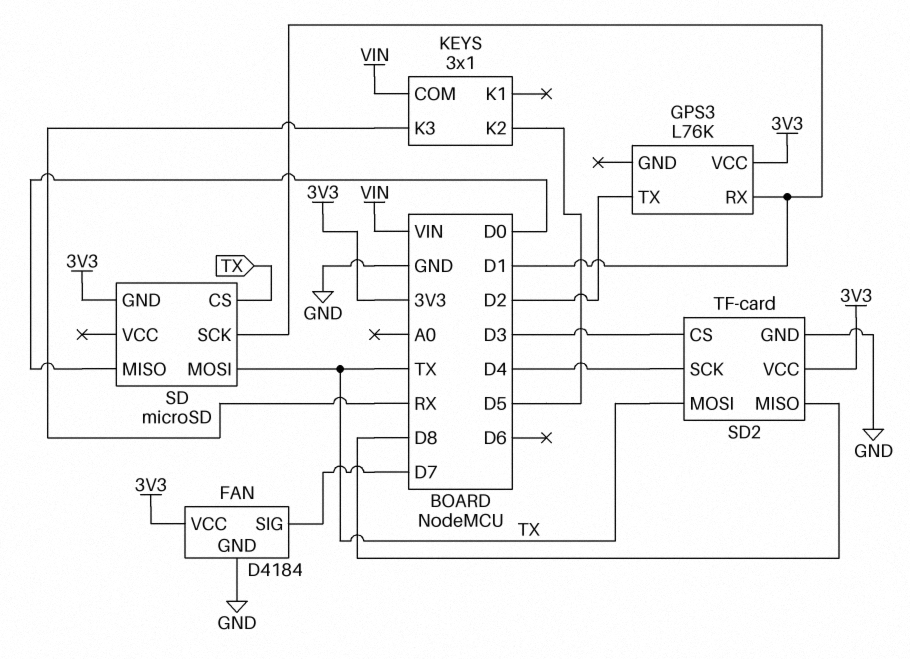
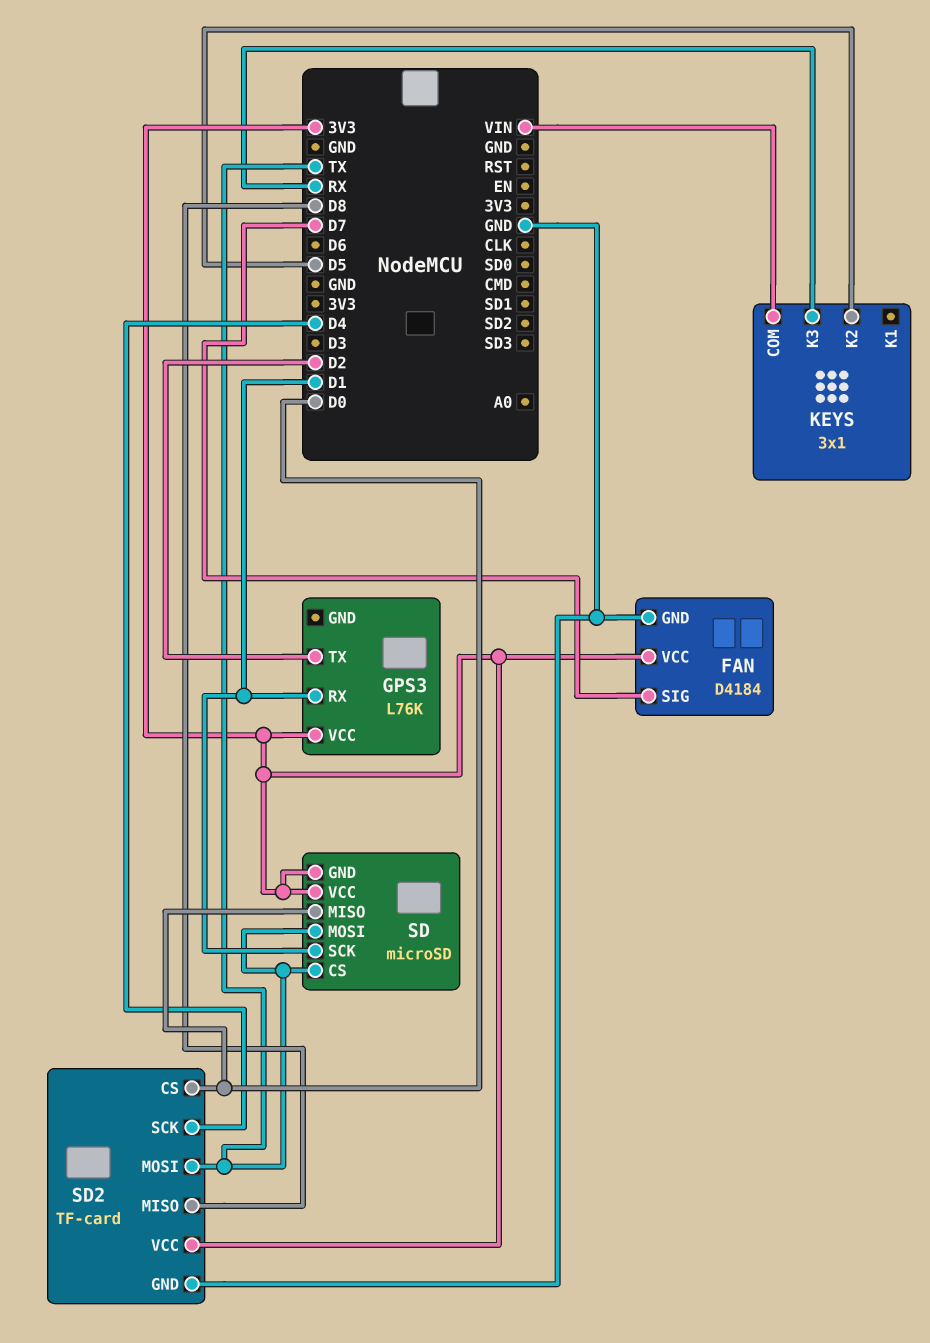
SD pin VCC: none -> 3V3
SD2 pin CS: D3 -> D0

